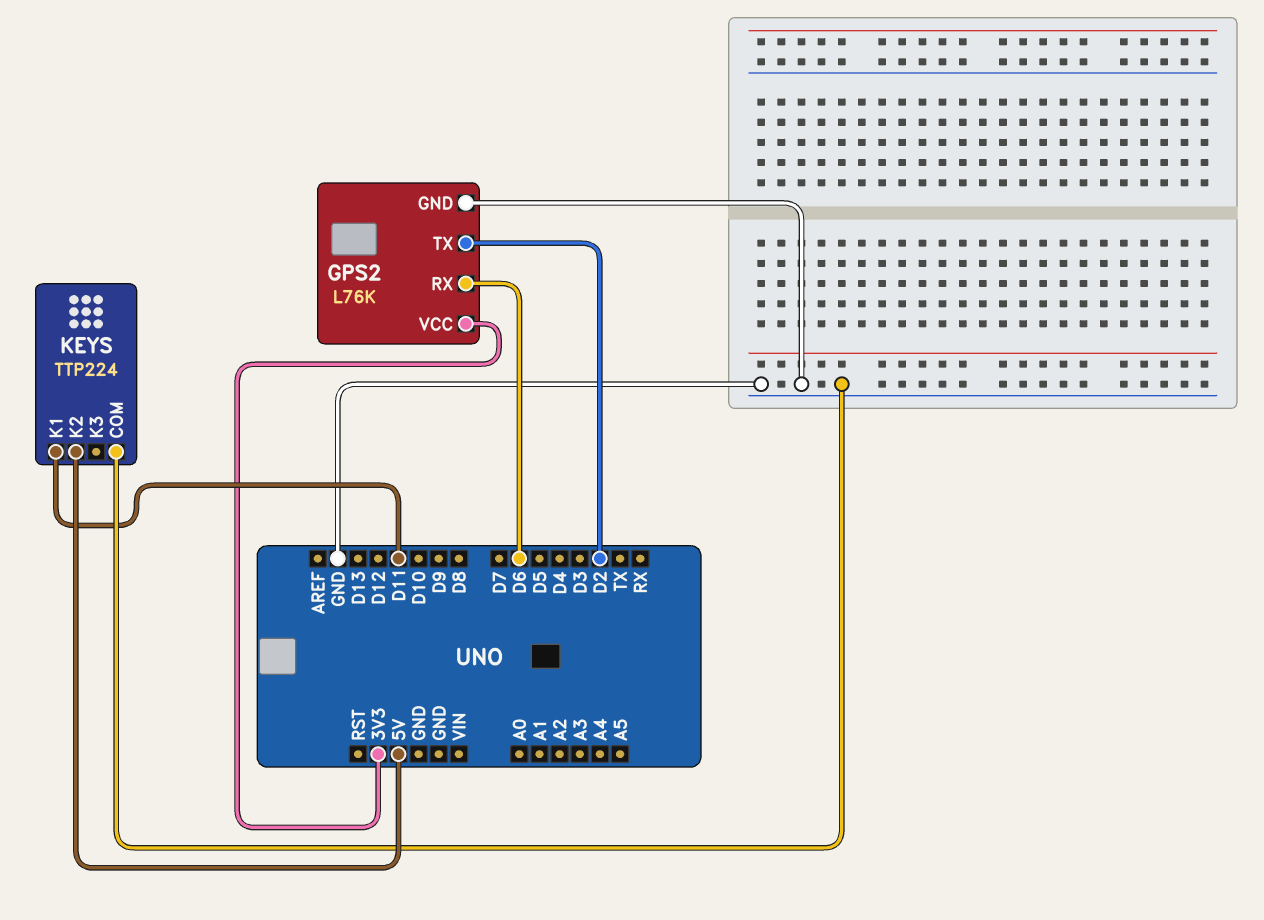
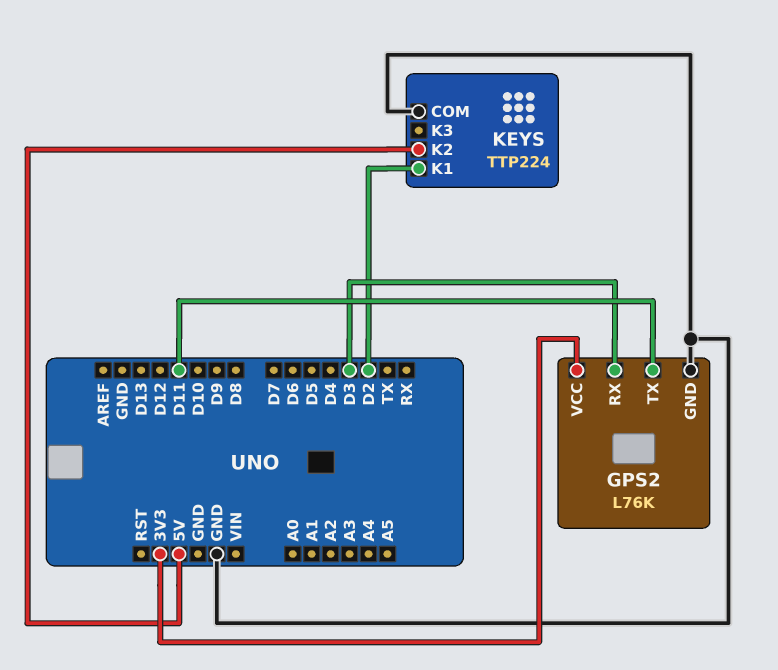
GPS2 pin RX: D6 -> D3
GPS2 pin TX: D2 -> D11
KEYS pin K1: D11 -> D2

